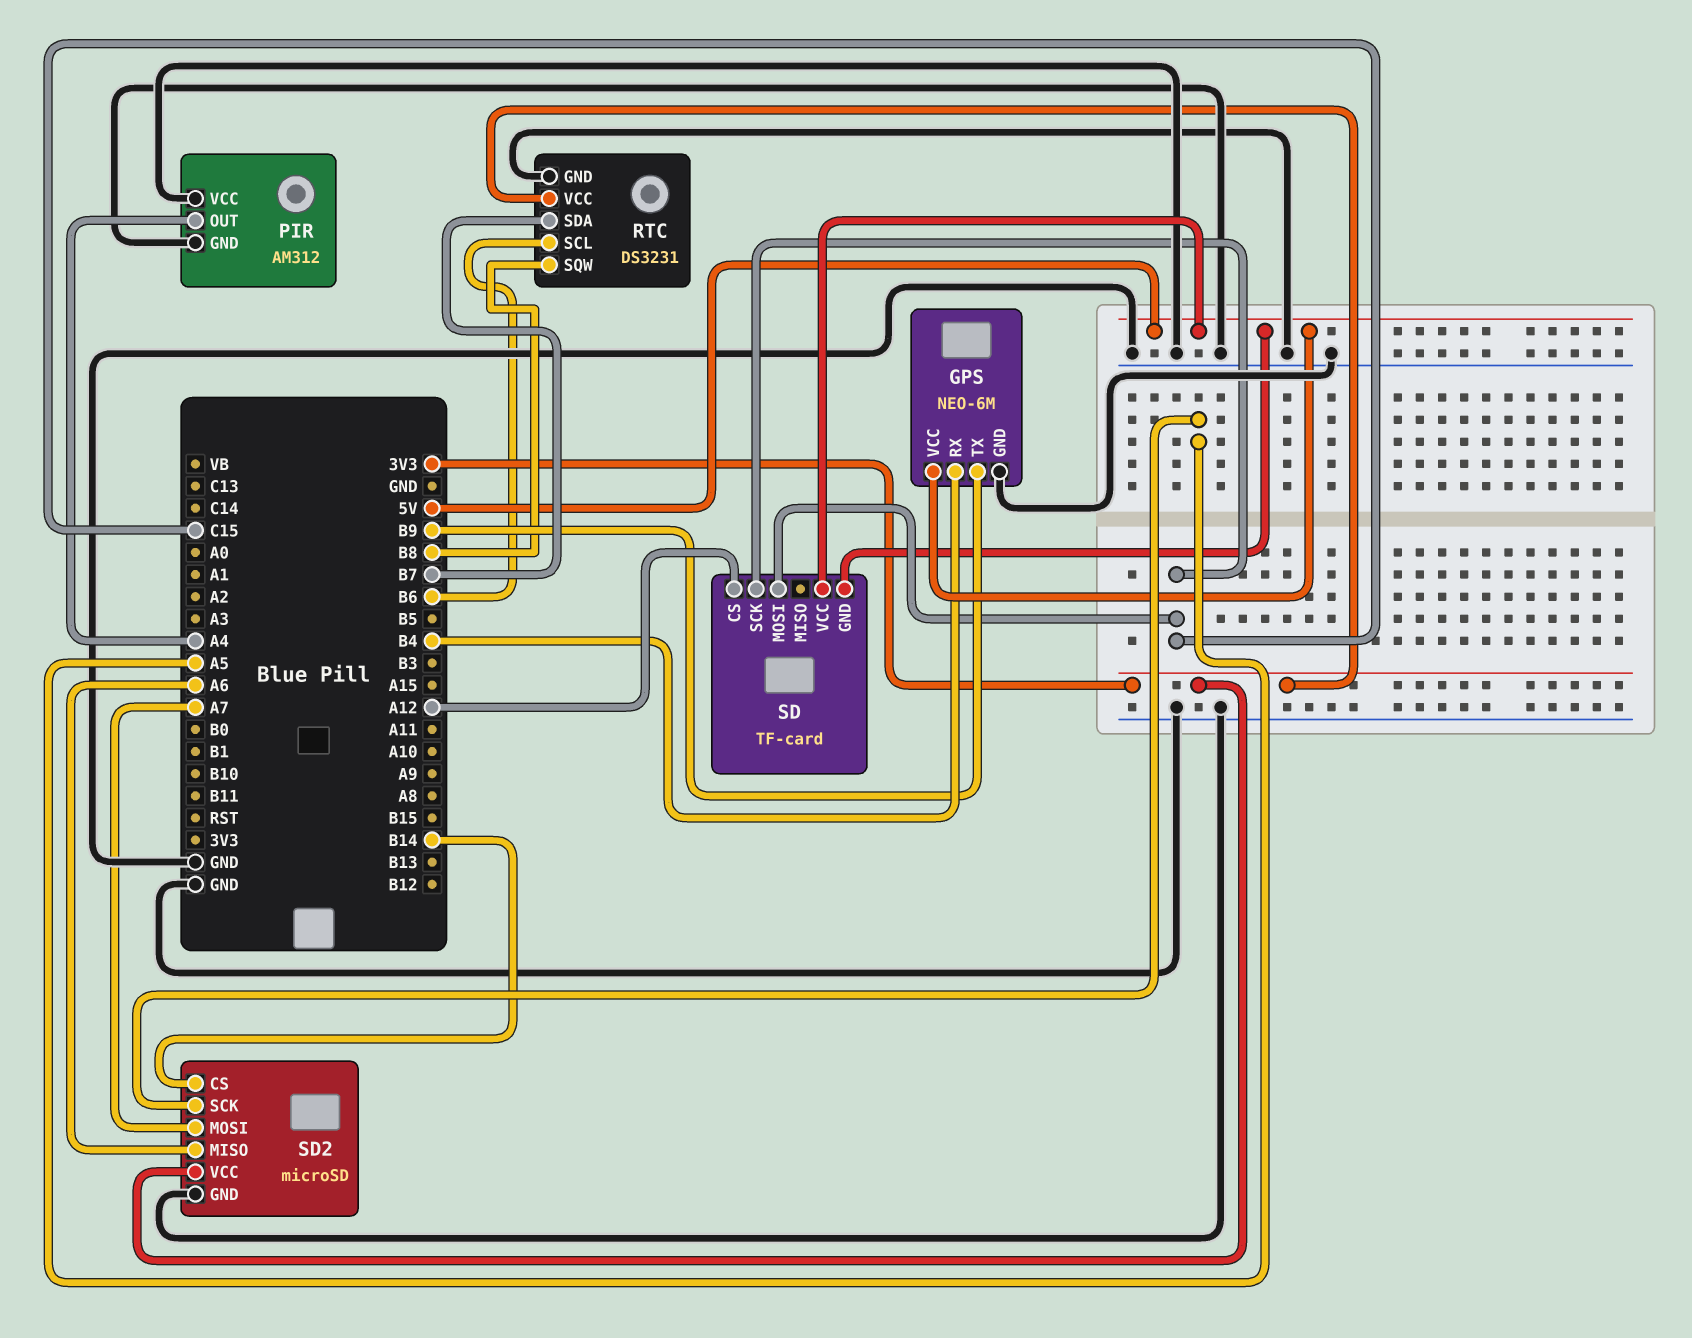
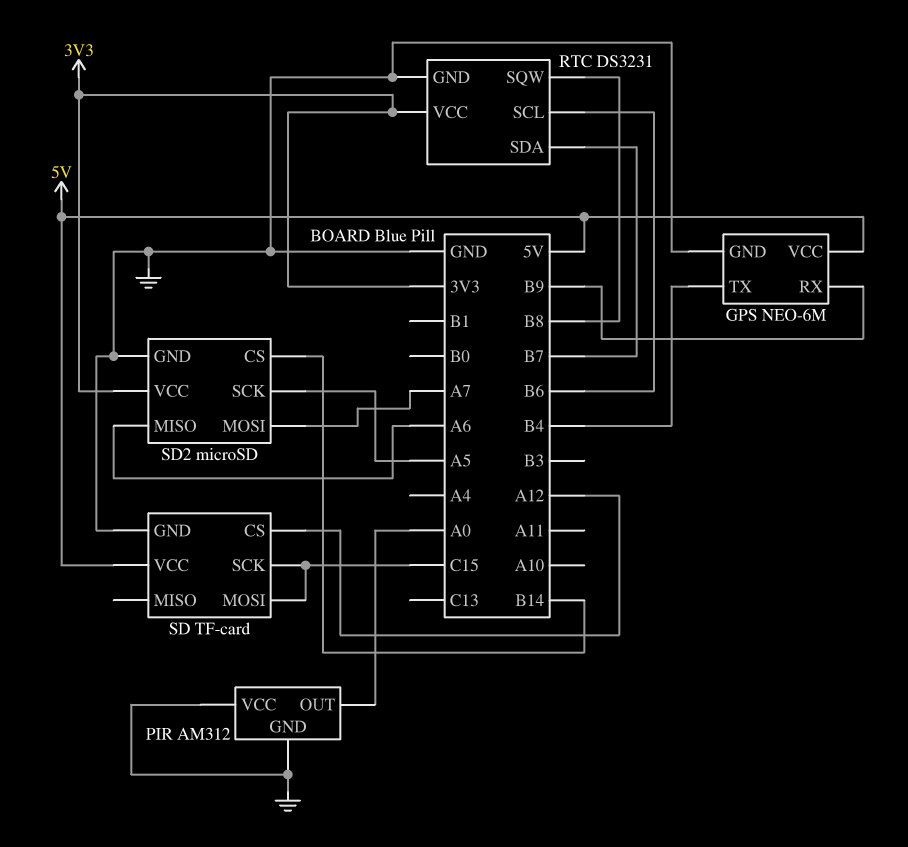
GPS pin RX: B4 -> B9
GPS pin TX: B9 -> B4
PIR pin OUT: A4 -> A0
SD pin GND: 5V -> GND

